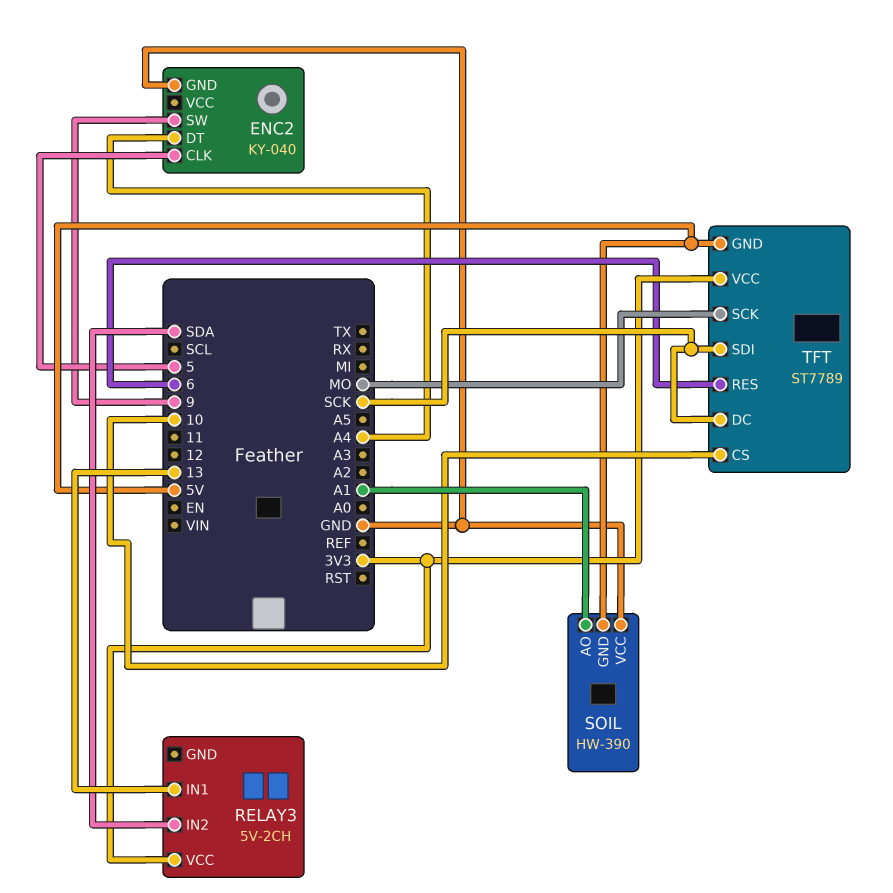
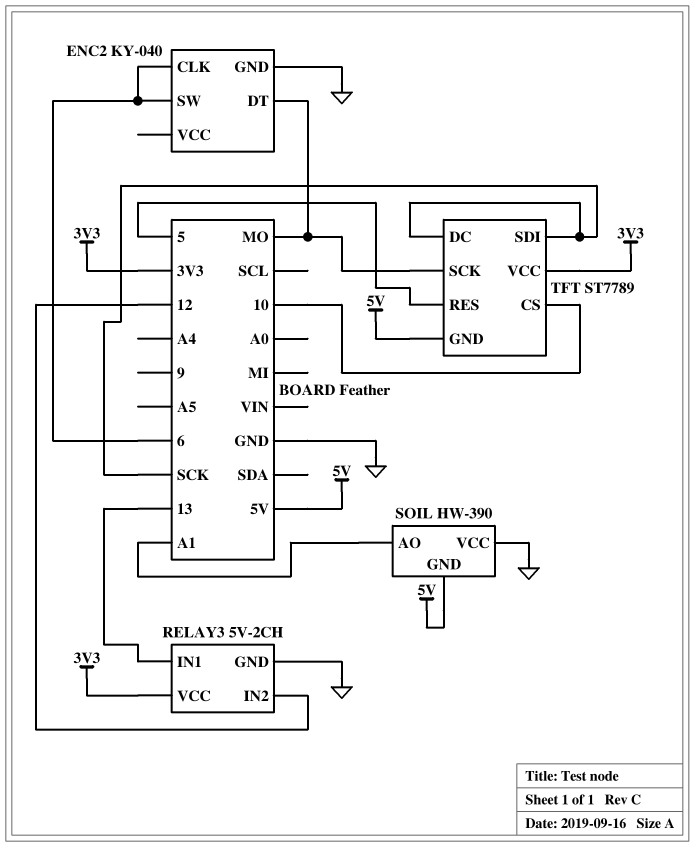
ENC2 pin CLK: 5 -> 6
ENC2 pin DT: A4 -> MO
ENC2 pin SW: 9 -> 6
RELAY3 pin GND: none -> GND
RELAY3 pin IN2: SDA -> 12
TFT pin RES: 6 -> 5

